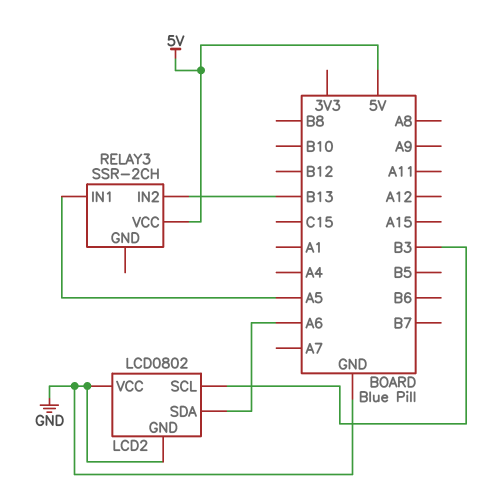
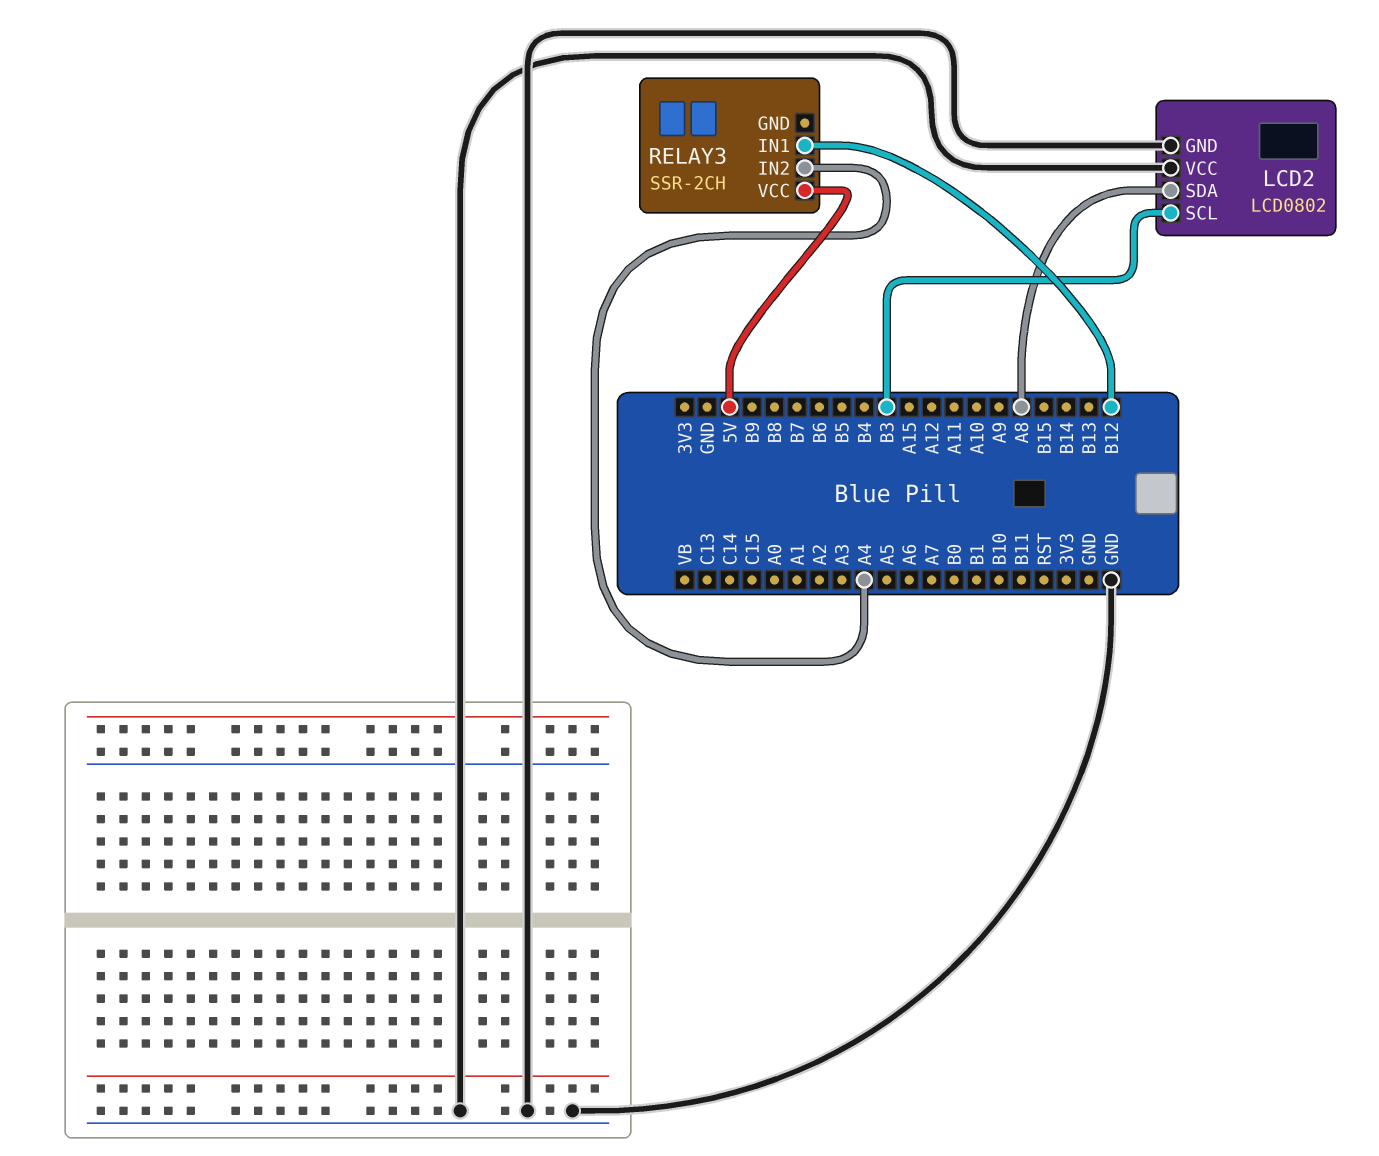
LCD2 pin SDA: A6 -> A8
RELAY3 pin IN1: A5 -> B12
RELAY3 pin IN2: B13 -> A4

